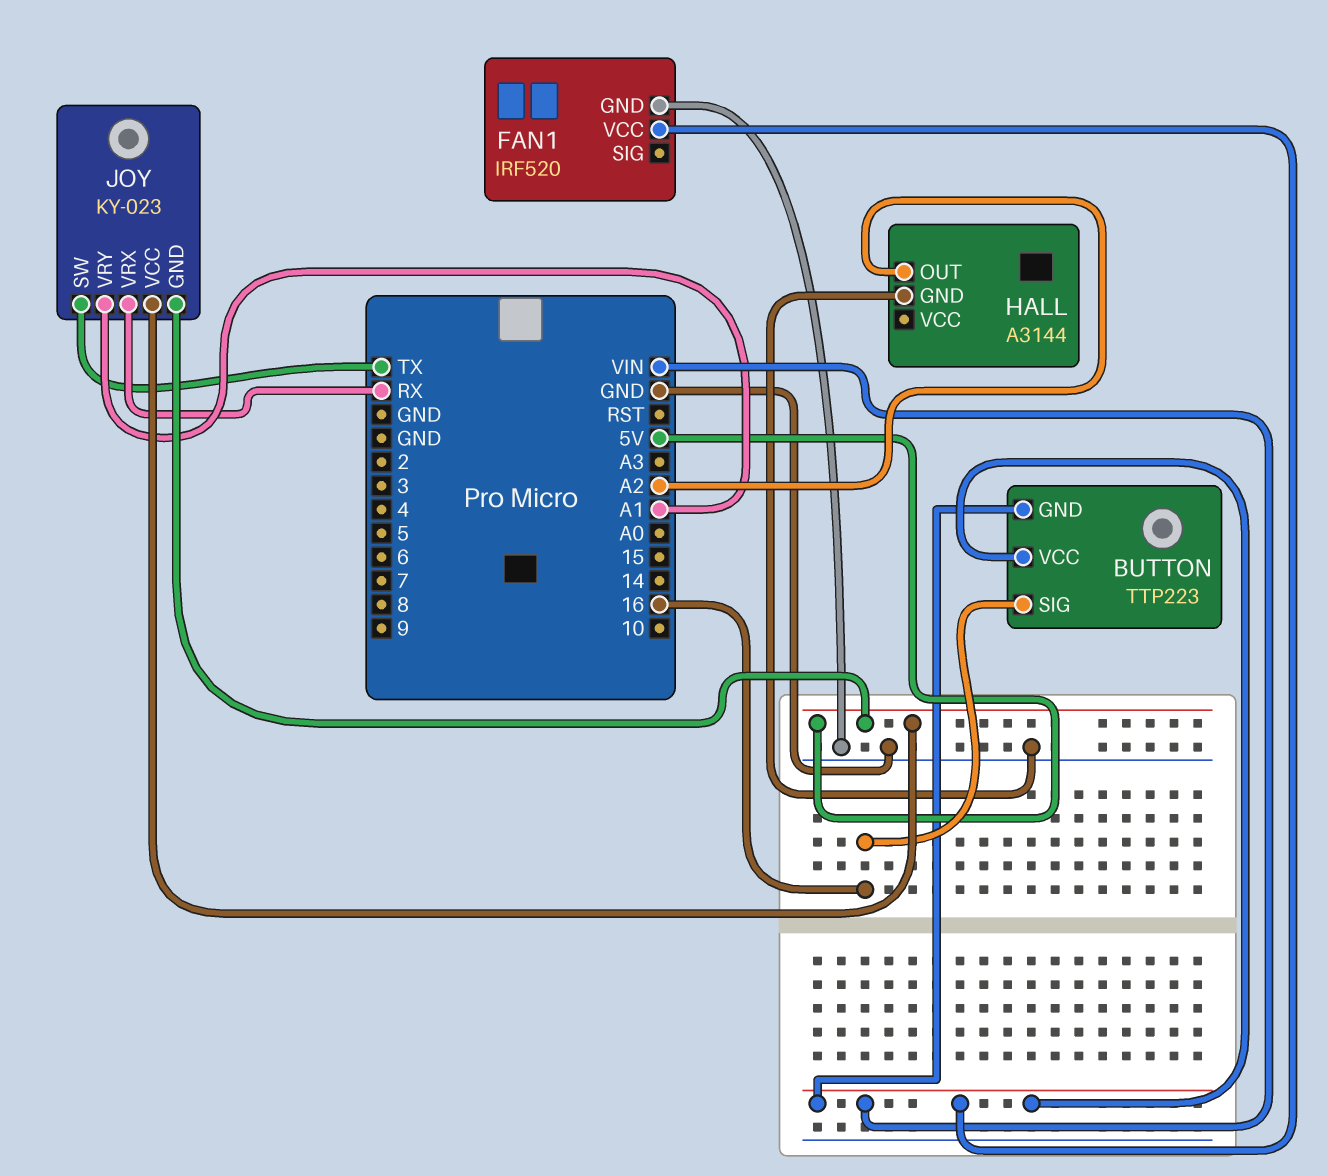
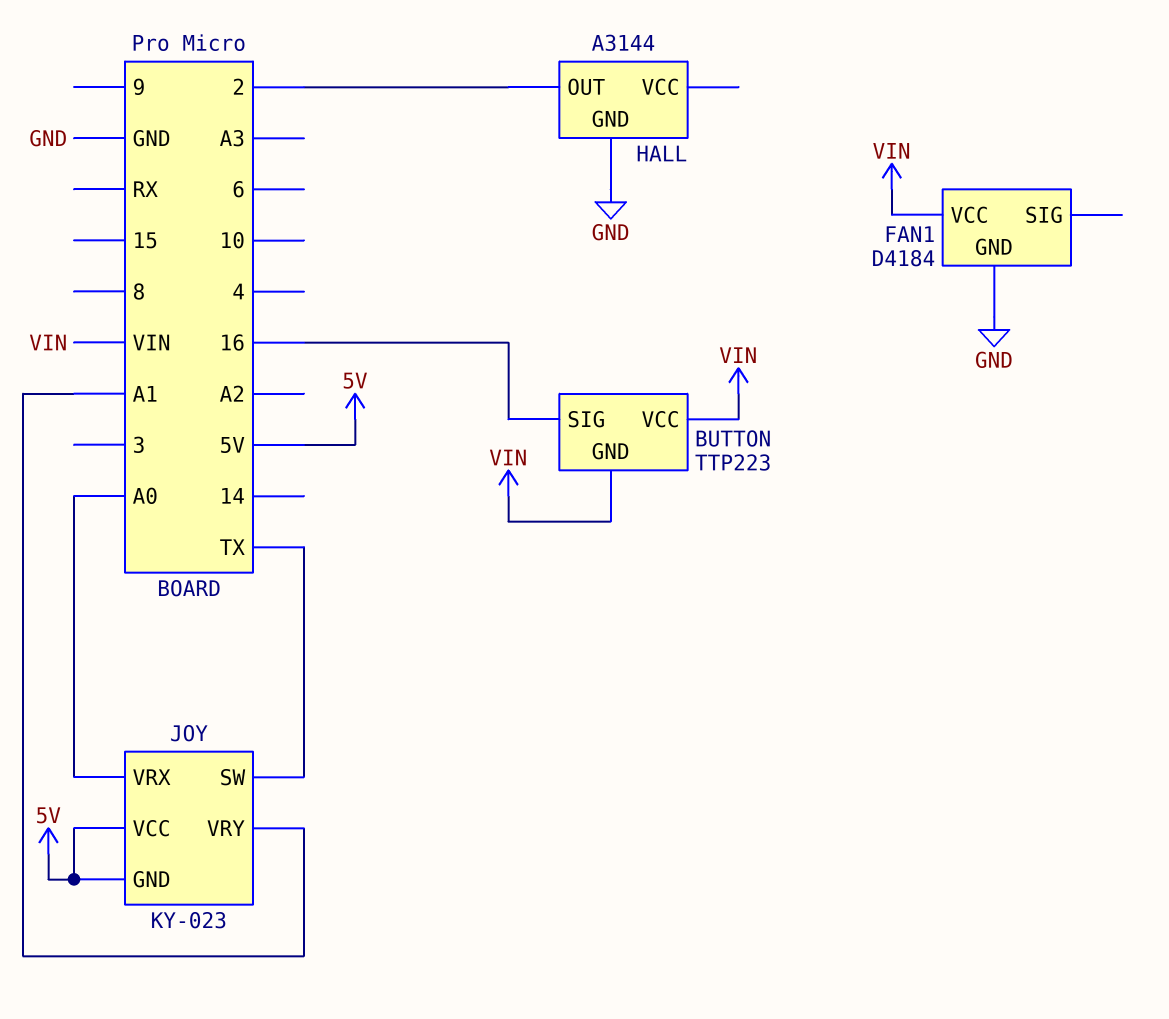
FAN1: IRF520 -> D4184
HALL pin OUT: A2 -> 2
JOY pin VRX: RX -> A0

